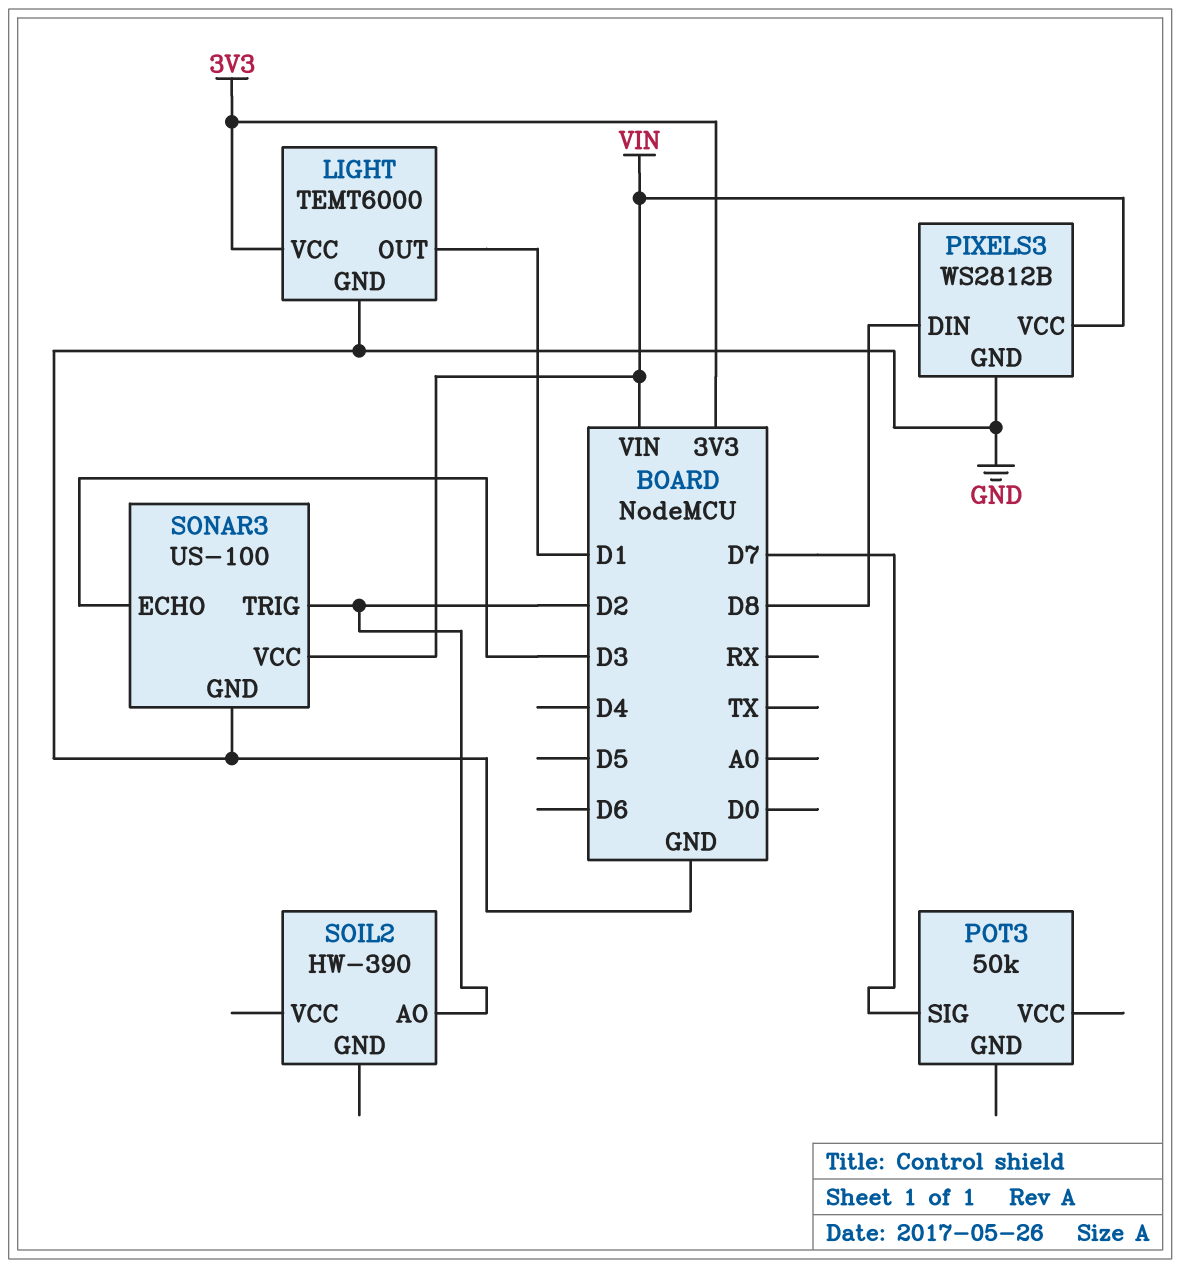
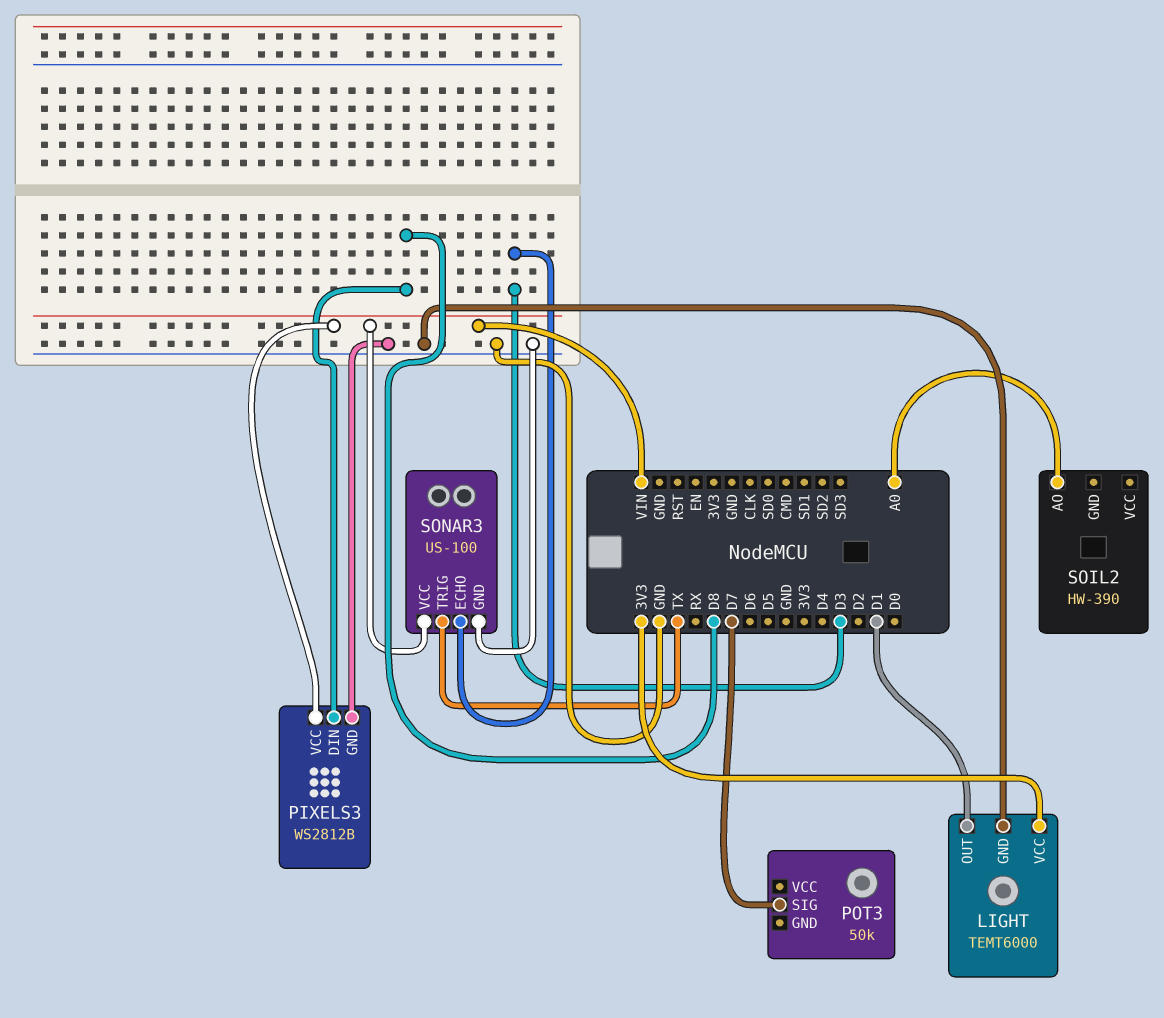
SOIL2 pin AO: D2 -> A0
SONAR3 pin TRIG: D2 -> TX

